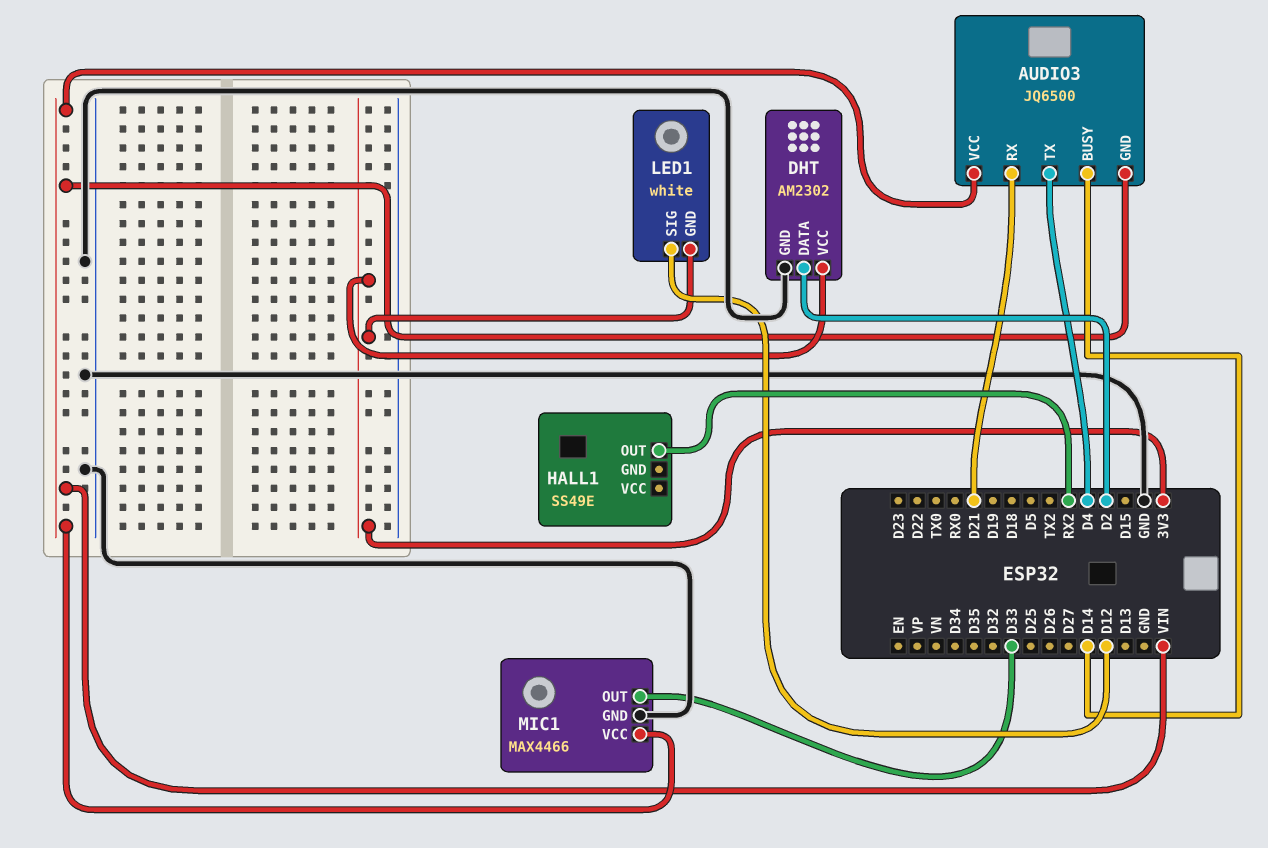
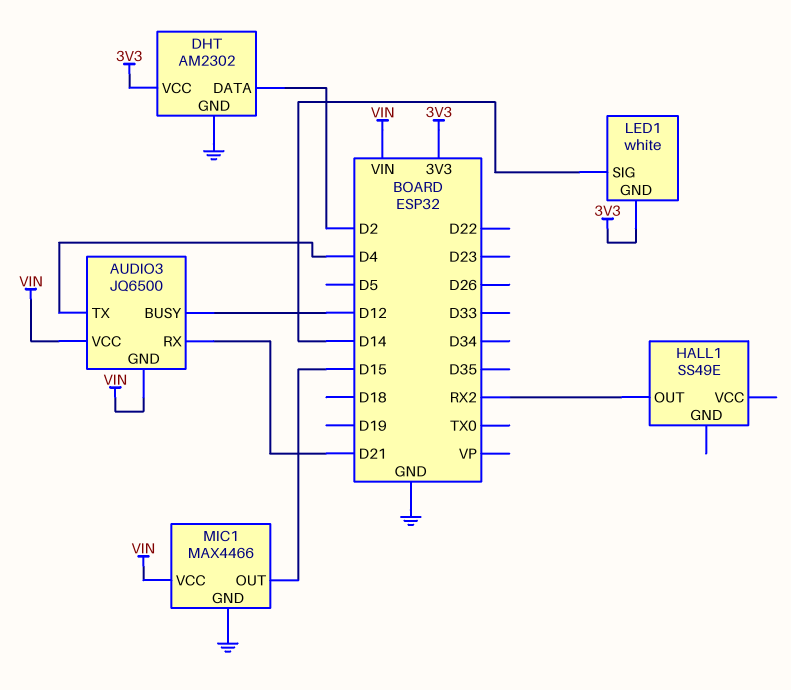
AUDIO3 pin BUSY: D14 -> D12
LED1 pin SIG: D12 -> D14
MIC1 pin OUT: D33 -> D15

